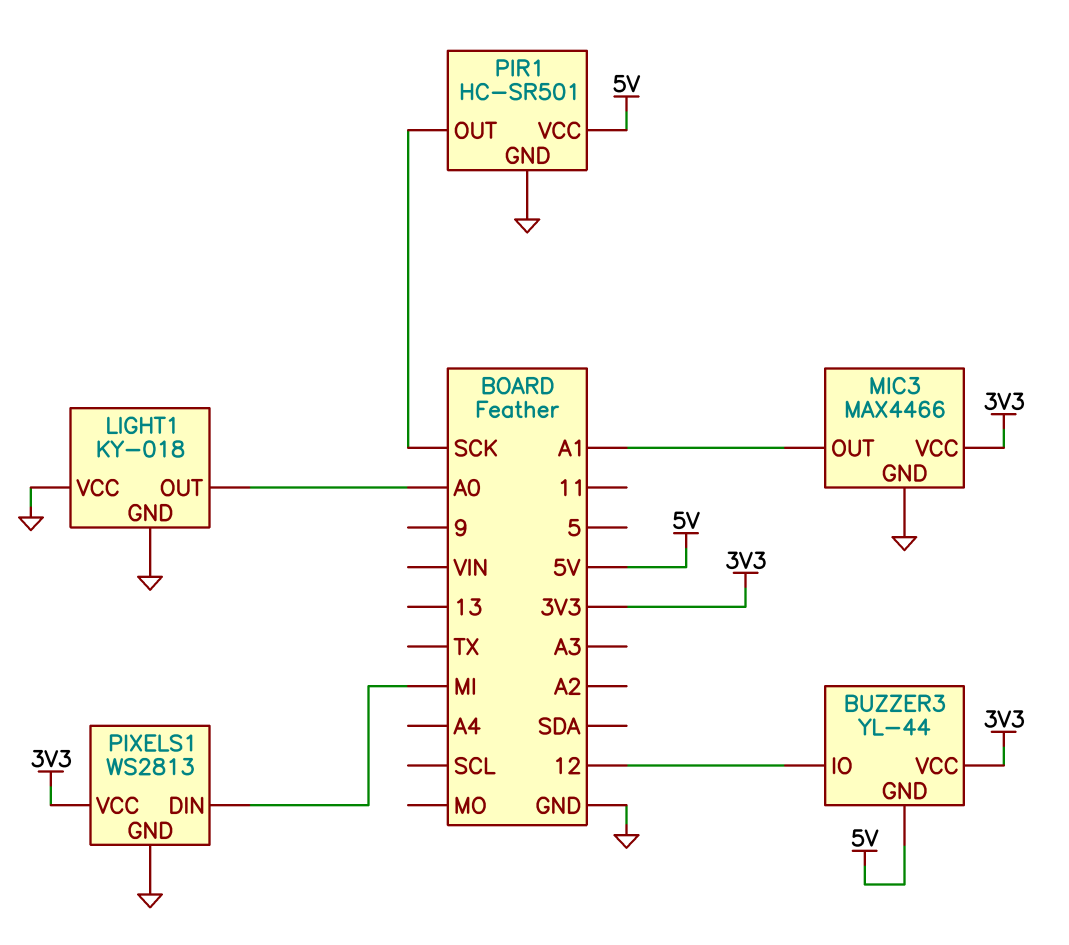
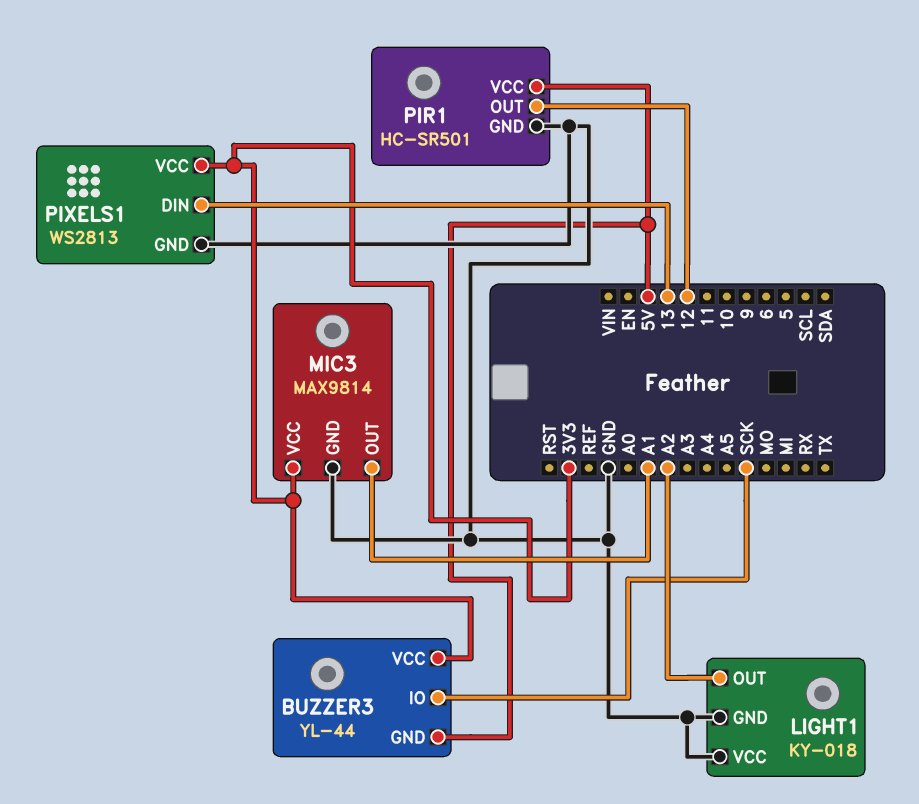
BUZZER3 pin IO: 12 -> SCK
LIGHT1 pin OUT: A0 -> A2
MIC3: MAX4466 -> MAX9814
PIR1 pin OUT: SCK -> 12
PIXELS1 pin DIN: MI -> 13

